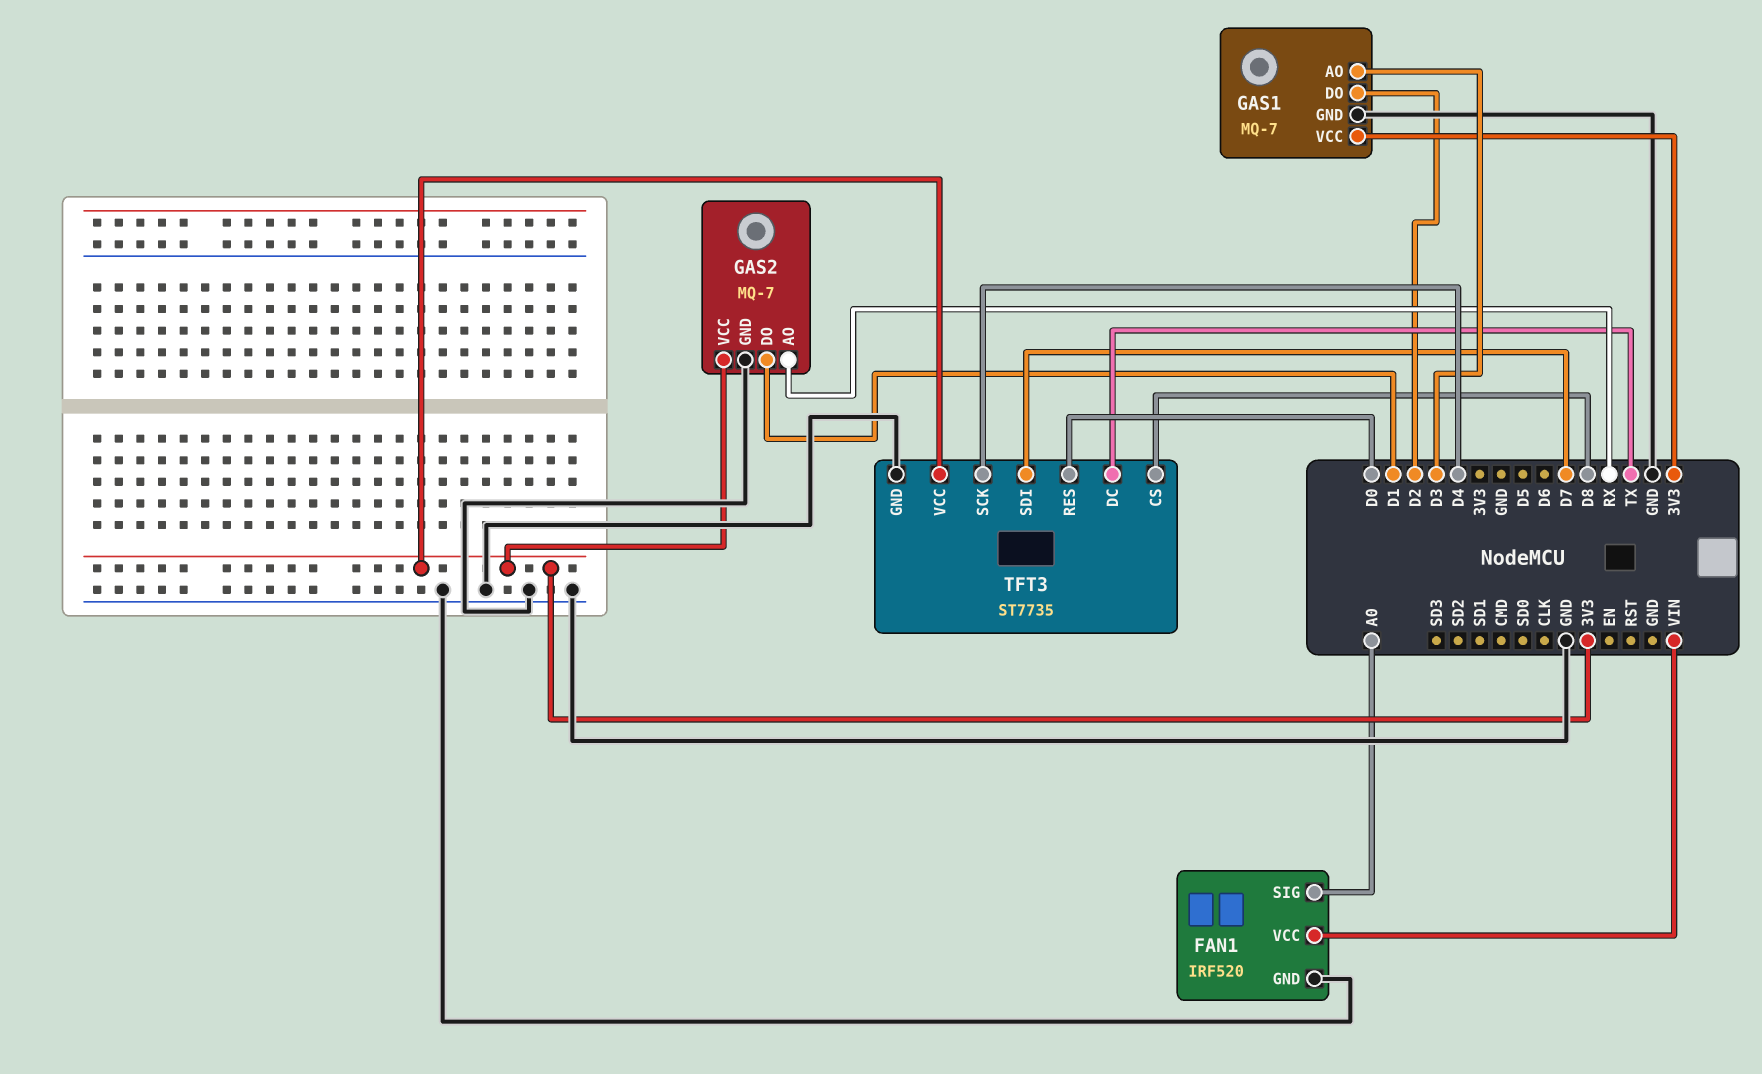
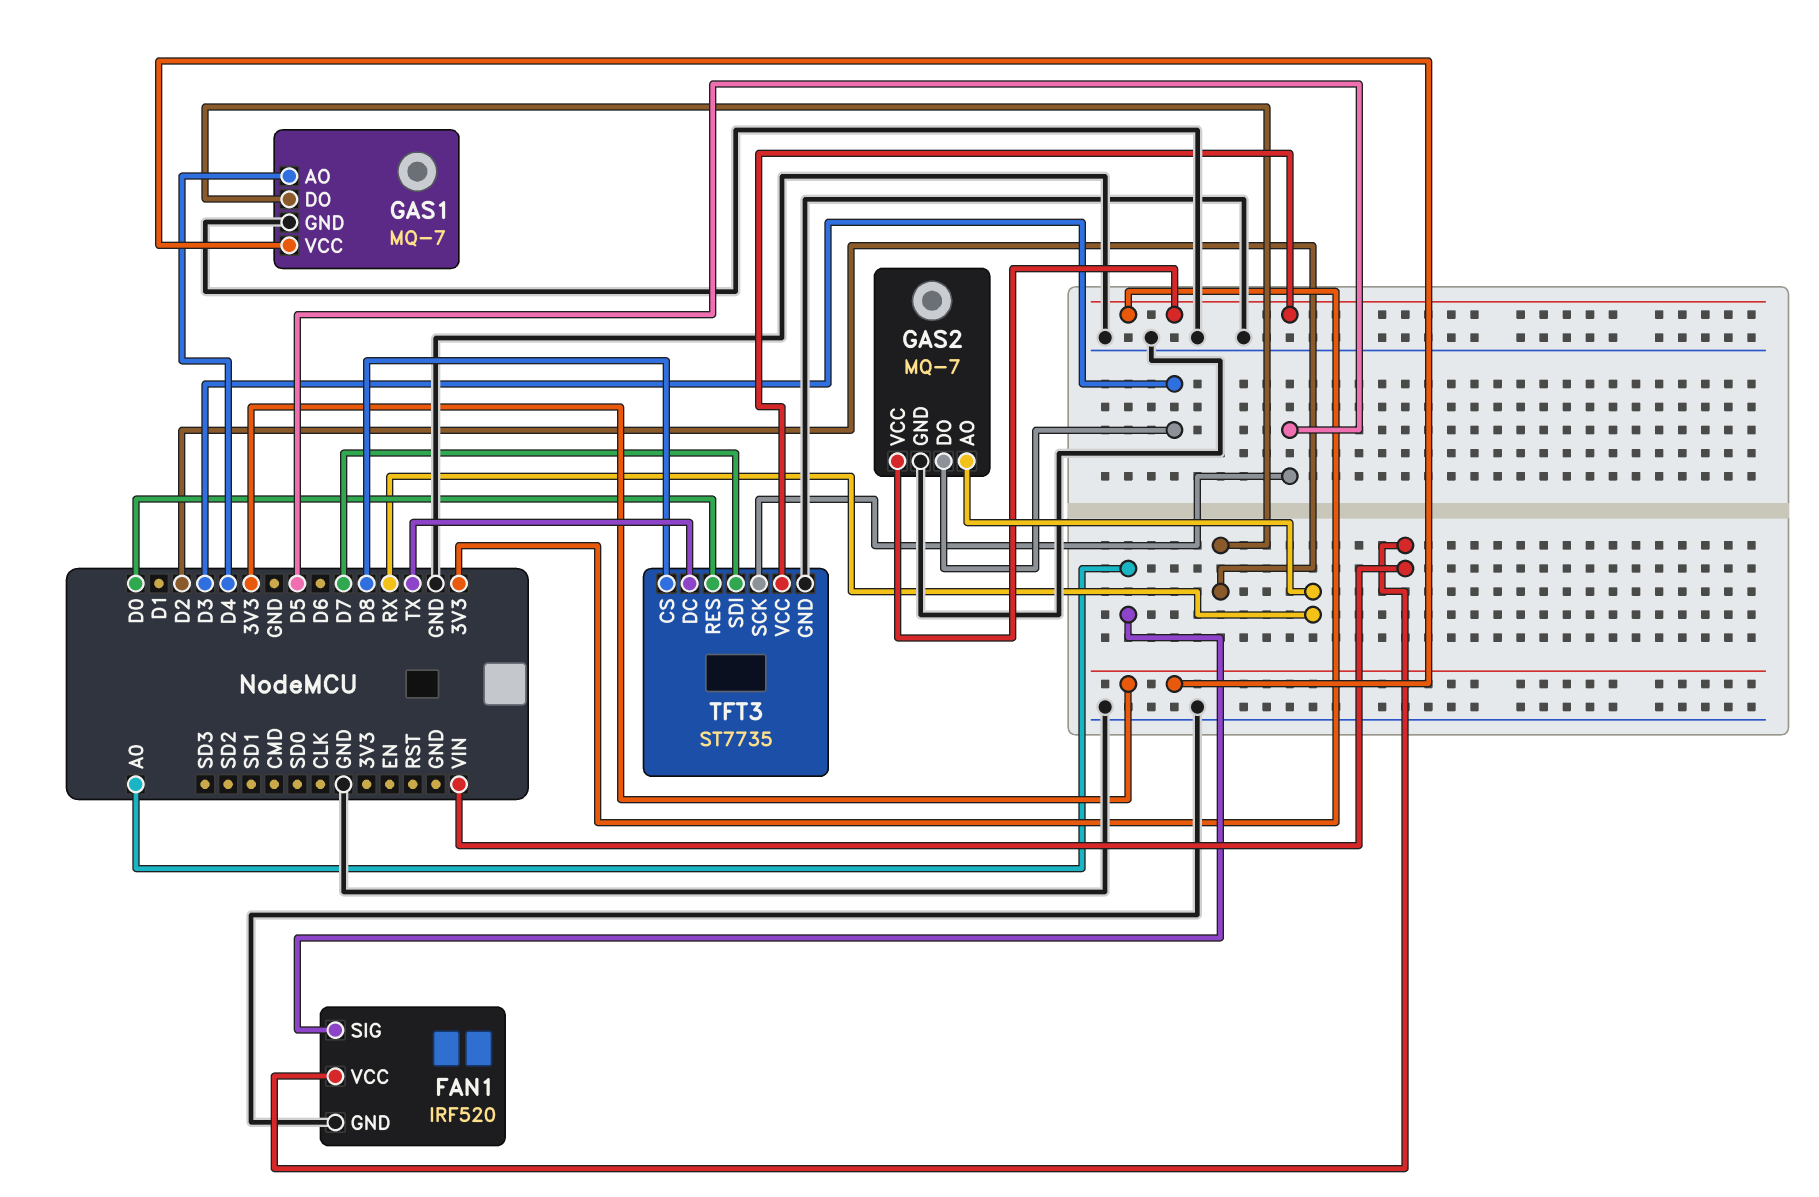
GAS1 pin AO: D3 -> D4
GAS2 pin DO: D1 -> D3
TFT3 pin SCK: D4 -> D5

